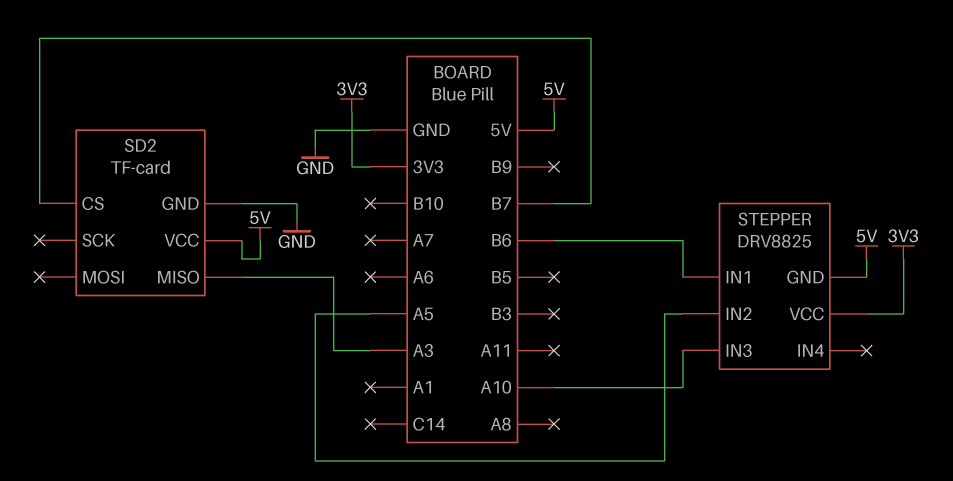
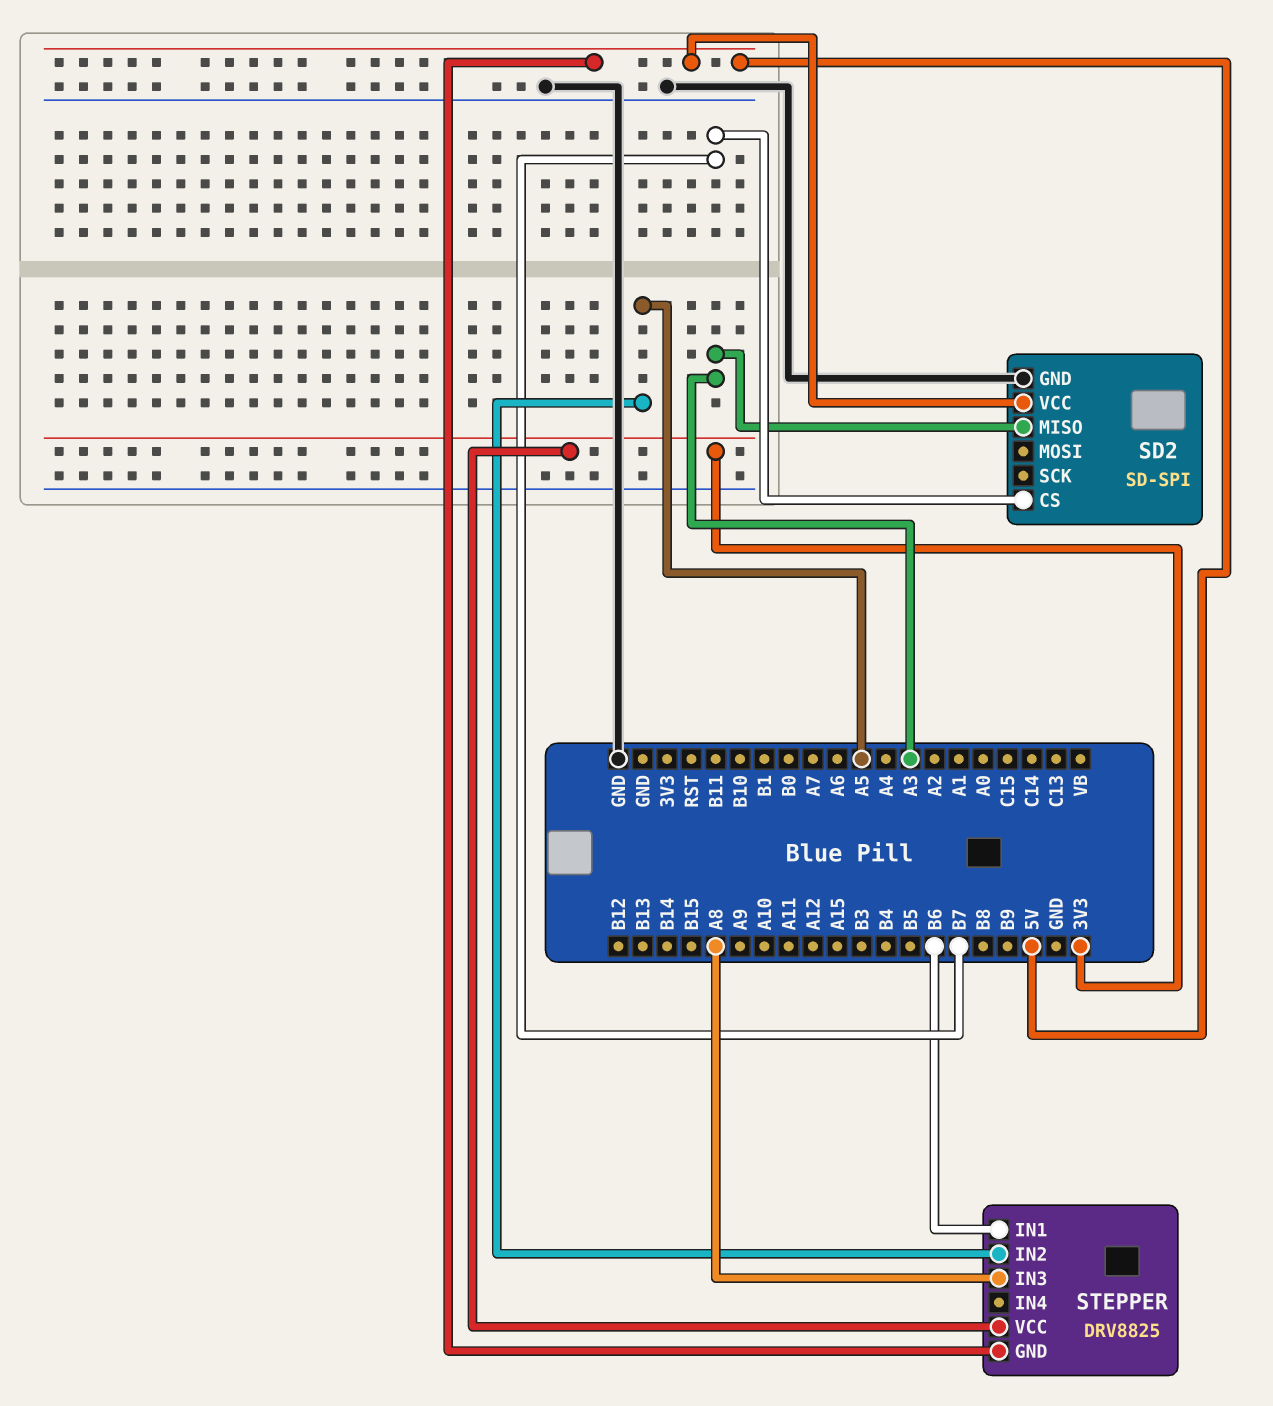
SD2: TF-card -> SD-SPI
STEPPER pin IN3: A10 -> A8

